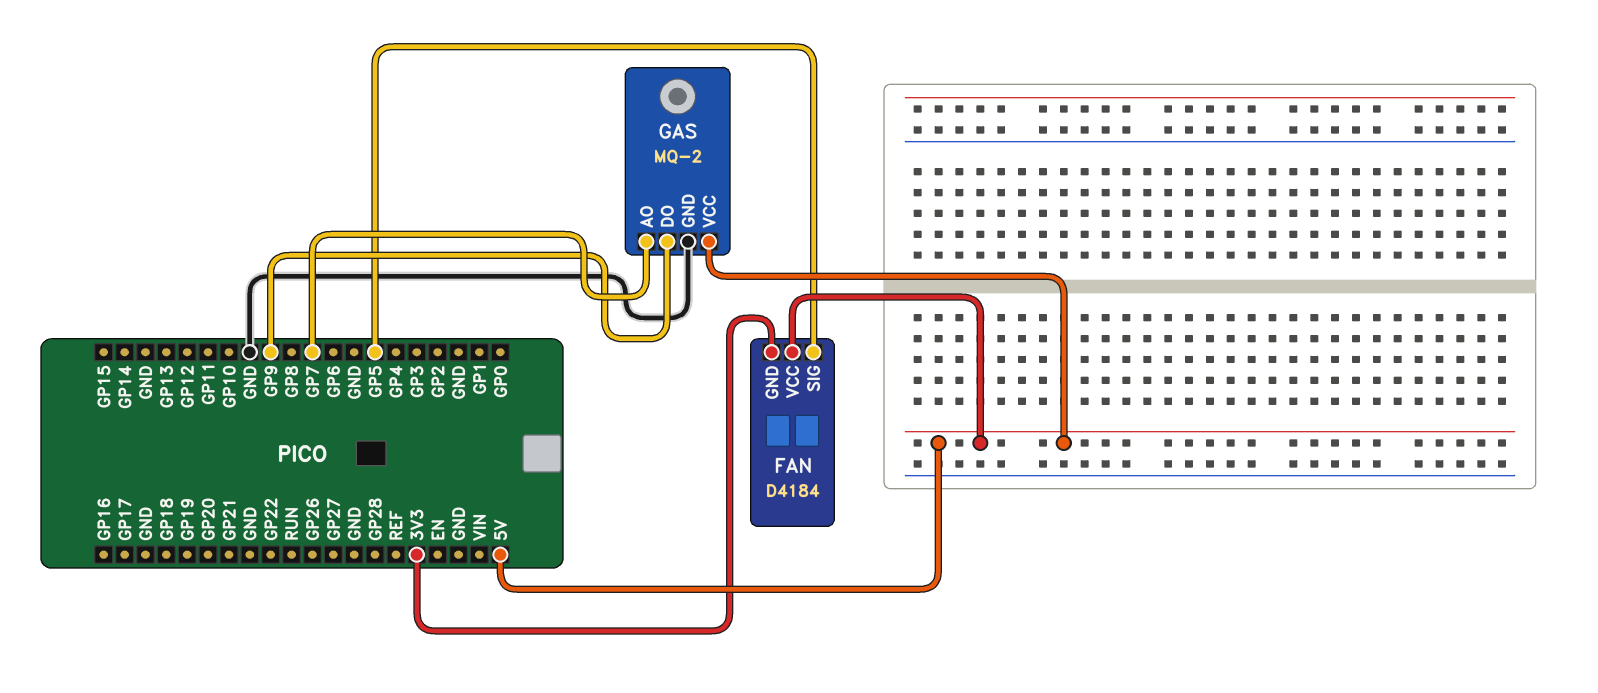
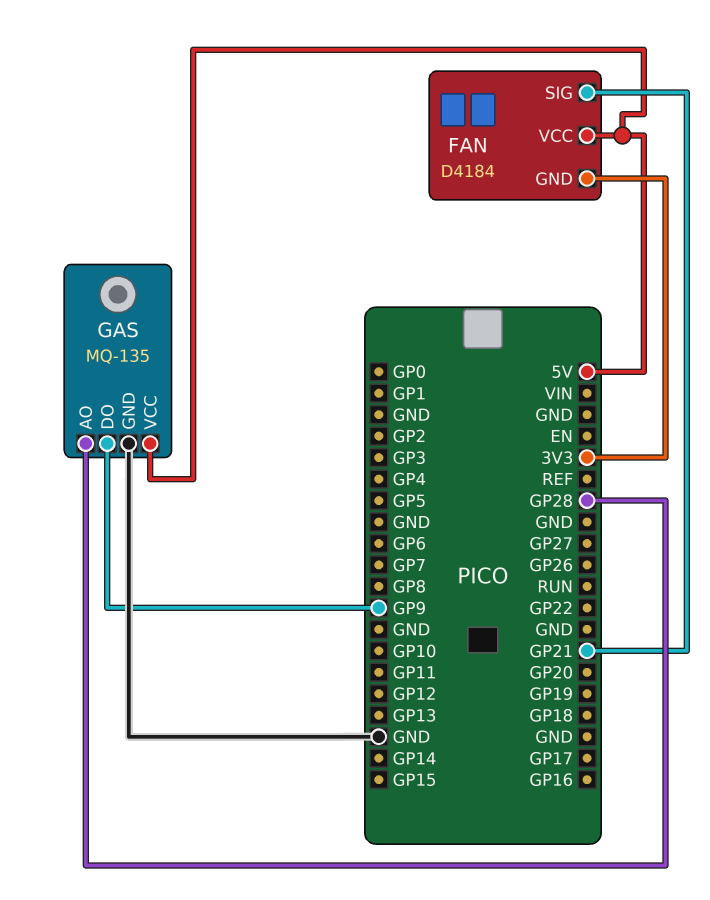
FAN pin SIG: GP5 -> GP21
GAS: MQ-2 -> MQ-135
GAS pin AO: GP7 -> GP28

